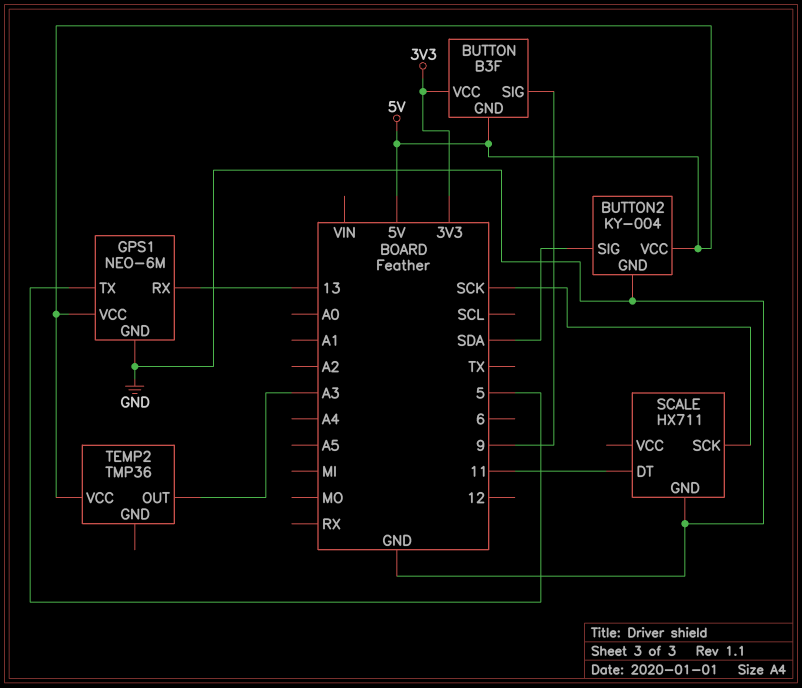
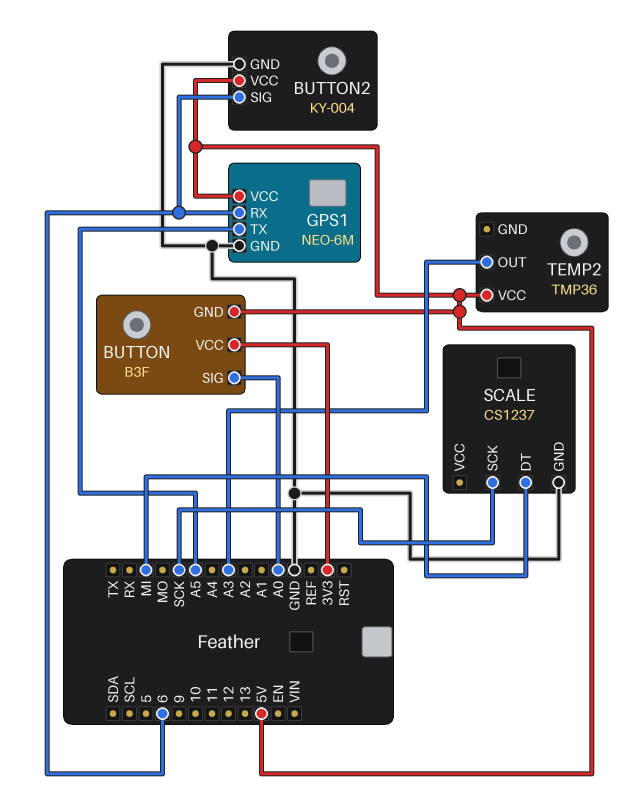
BUTTON pin SIG: 9 -> A0
BUTTON2 pin SIG: SDA -> 6
GPS1 pin RX: 13 -> 6
GPS1 pin TX: 5 -> A5
SCALE: HX711 -> CS1237
SCALE pin DT: 11 -> MI

